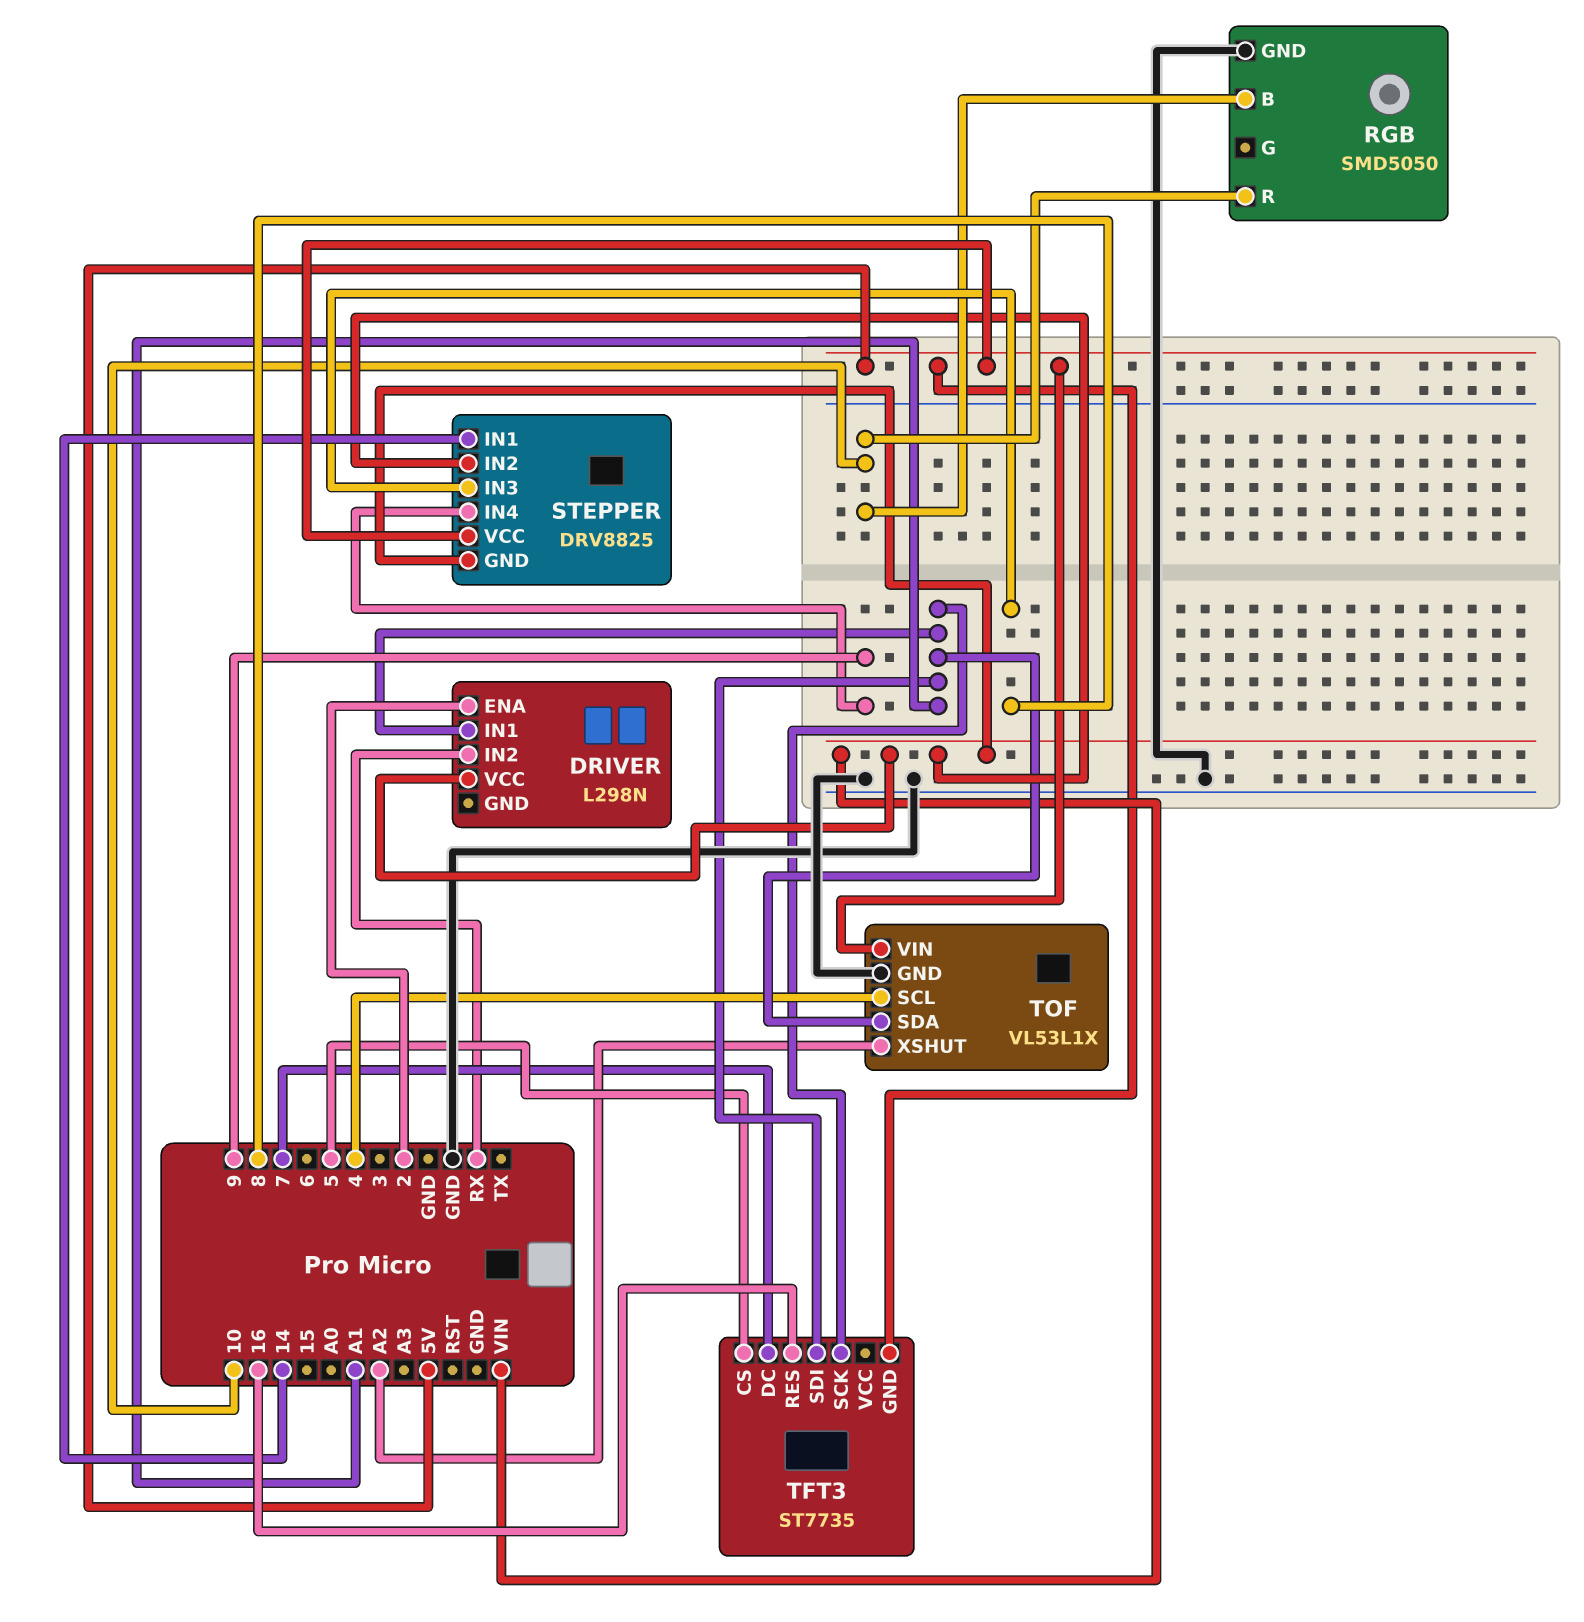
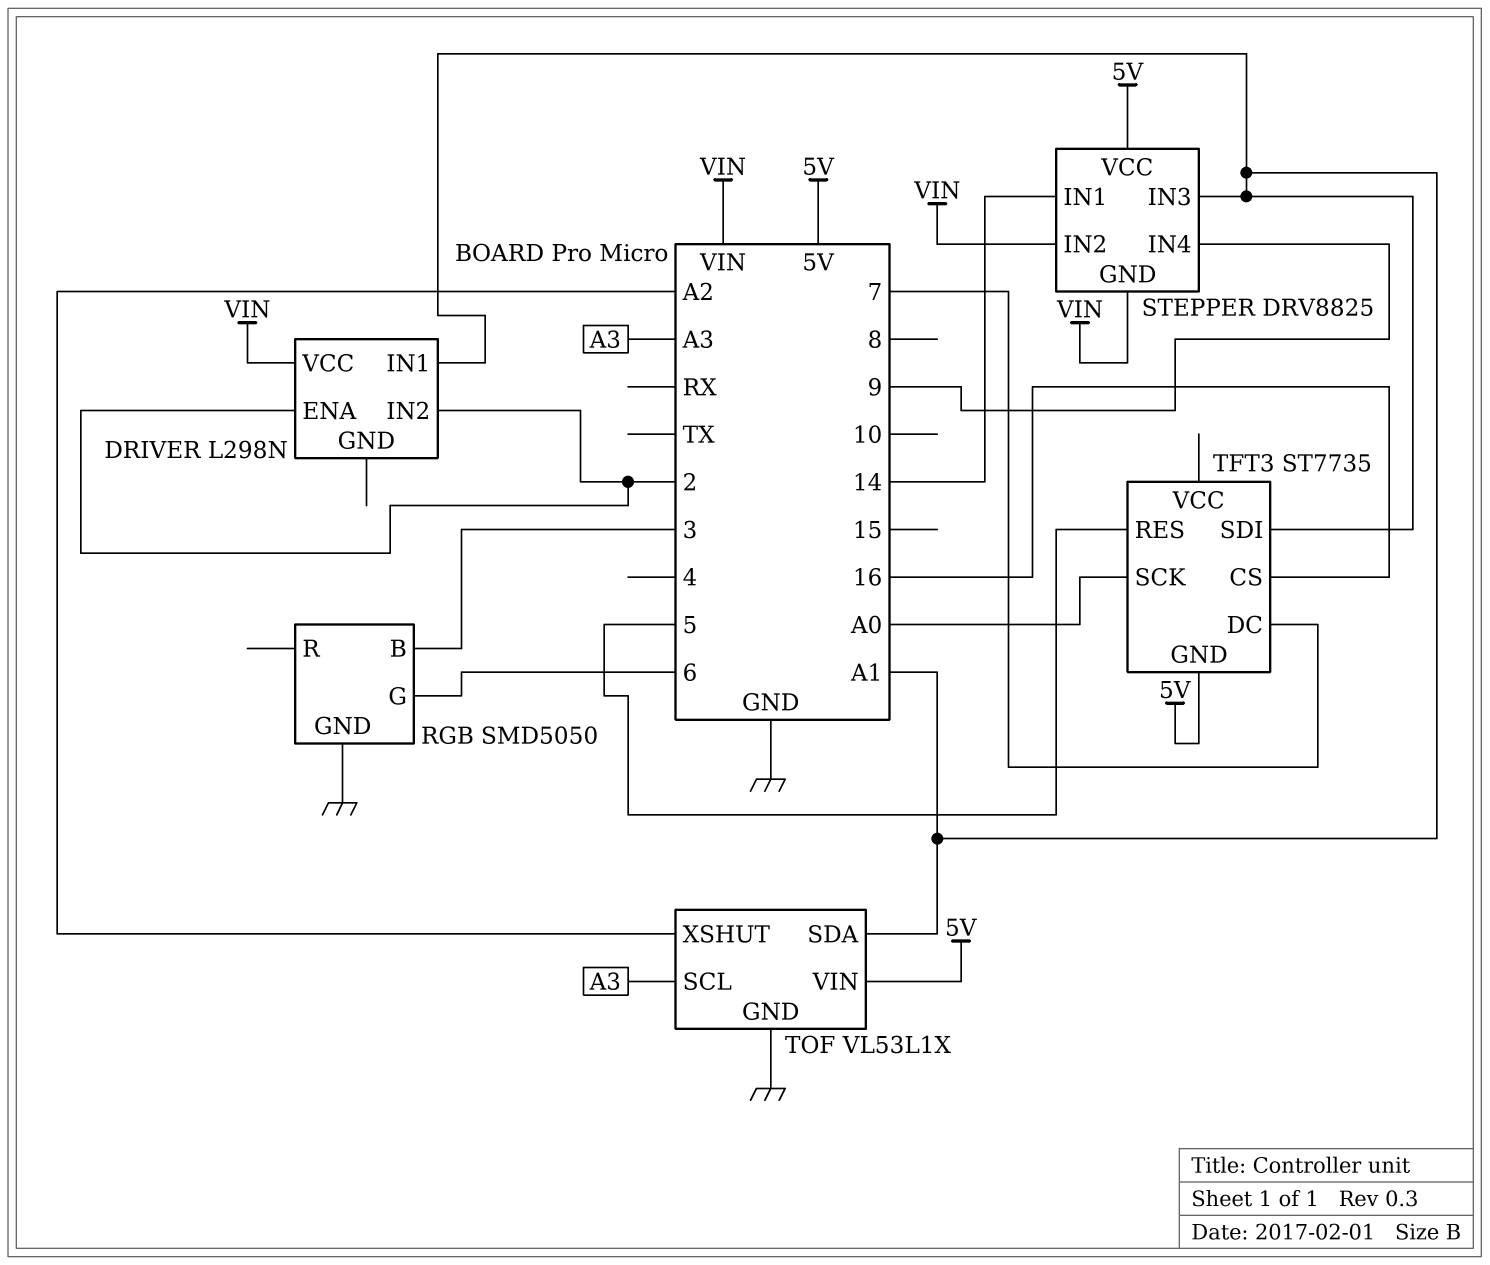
DRIVER pin IN2: RX -> 2
RGB pin B: 10 -> 3
RGB pin G: none -> 6
RGB pin R: 10 -> none
STEPPER pin IN3: 8 -> A1
TFT3 pin CS: 5 -> 16
TFT3 pin RES: 16 -> 5
TFT3 pin SCK: A1 -> A0
TOF pin SCL: 4 -> A3

